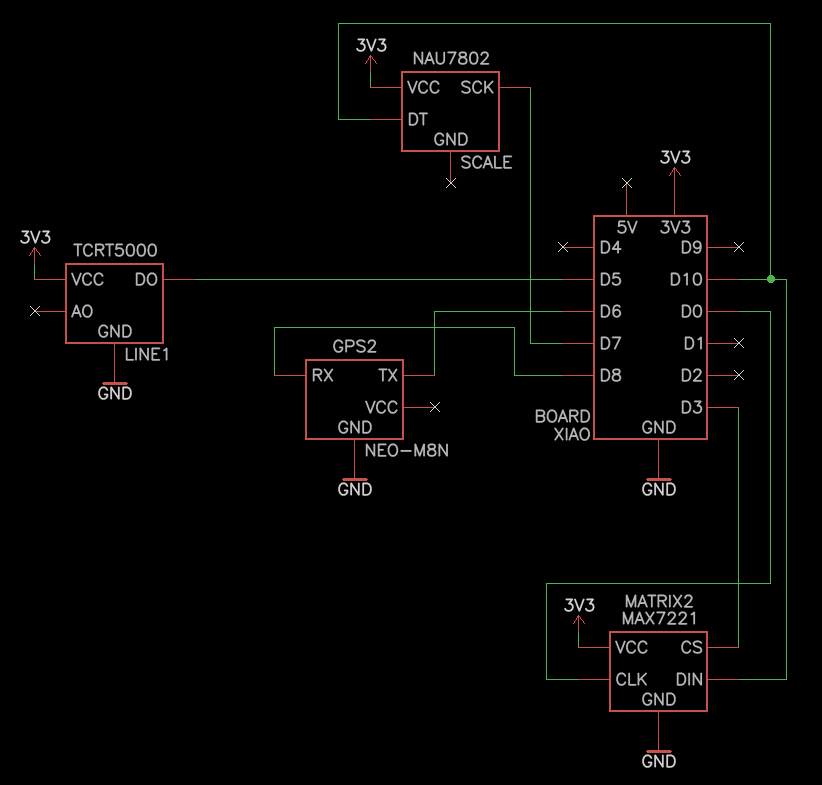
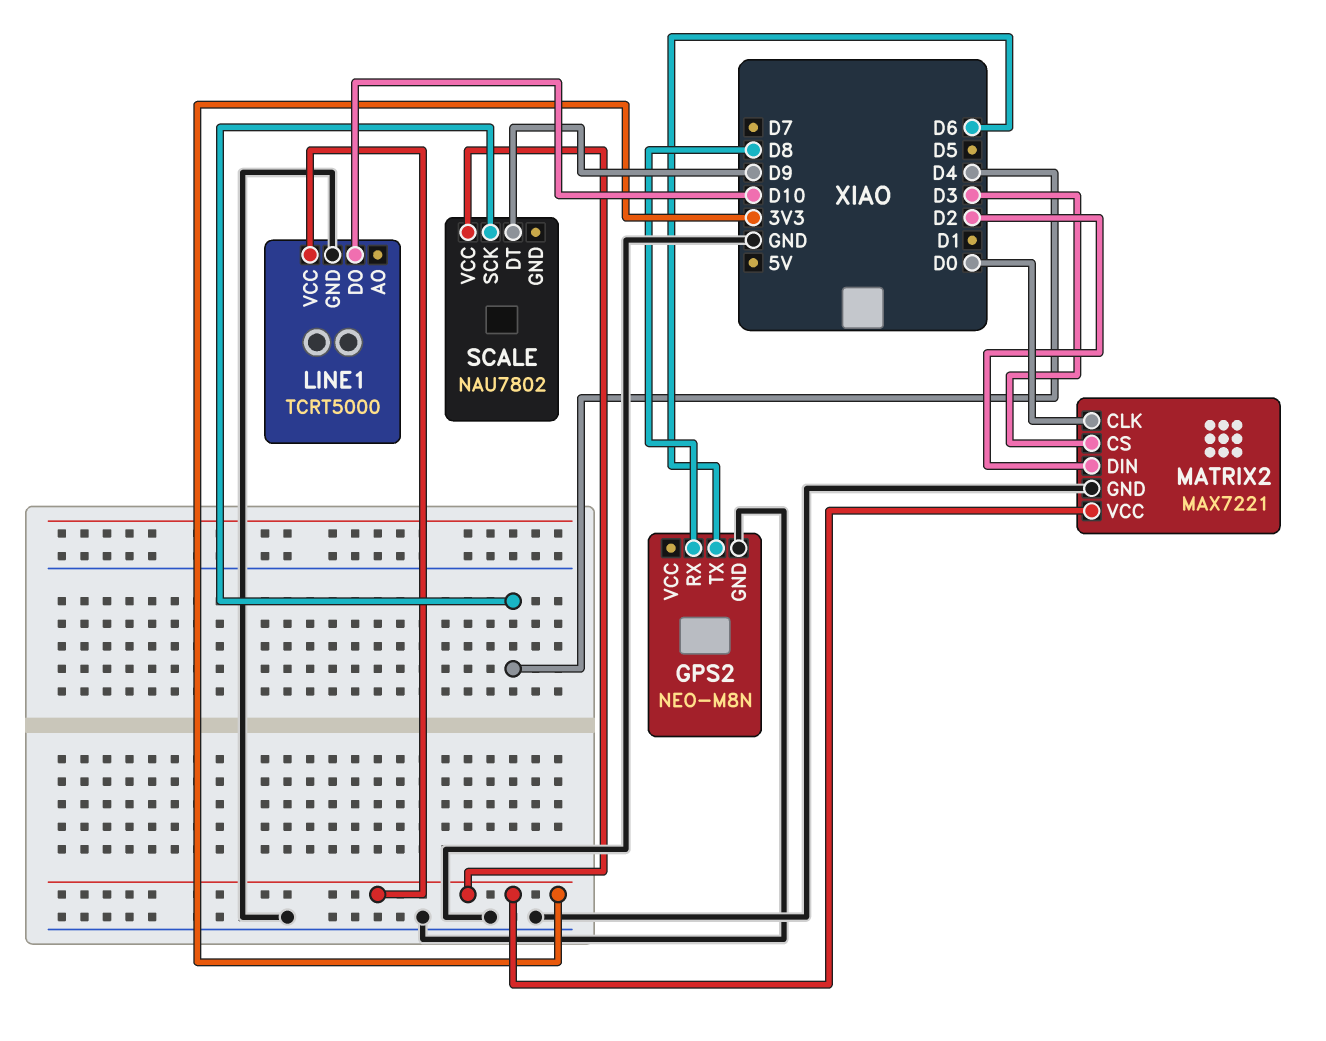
LINE1 pin DO: D5 -> D10
MATRIX2 pin DIN: D10 -> D2
SCALE pin DT: D10 -> D9
SCALE pin SCK: D7 -> D4

